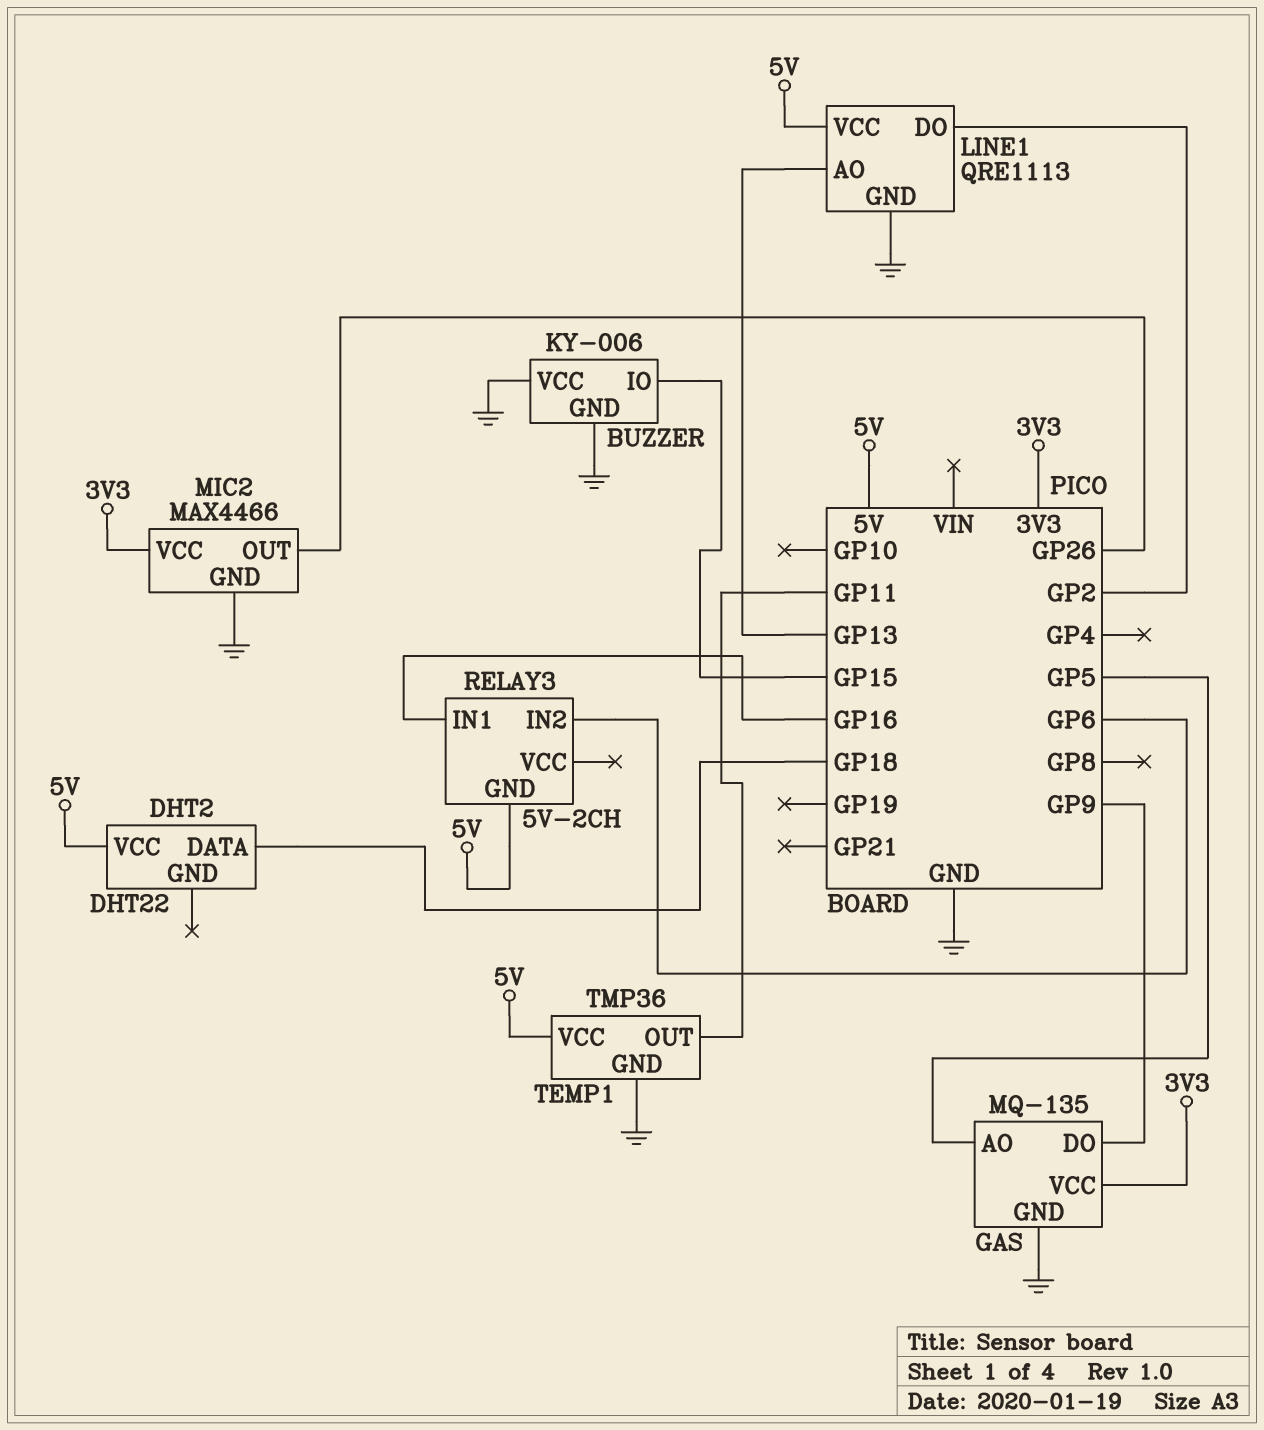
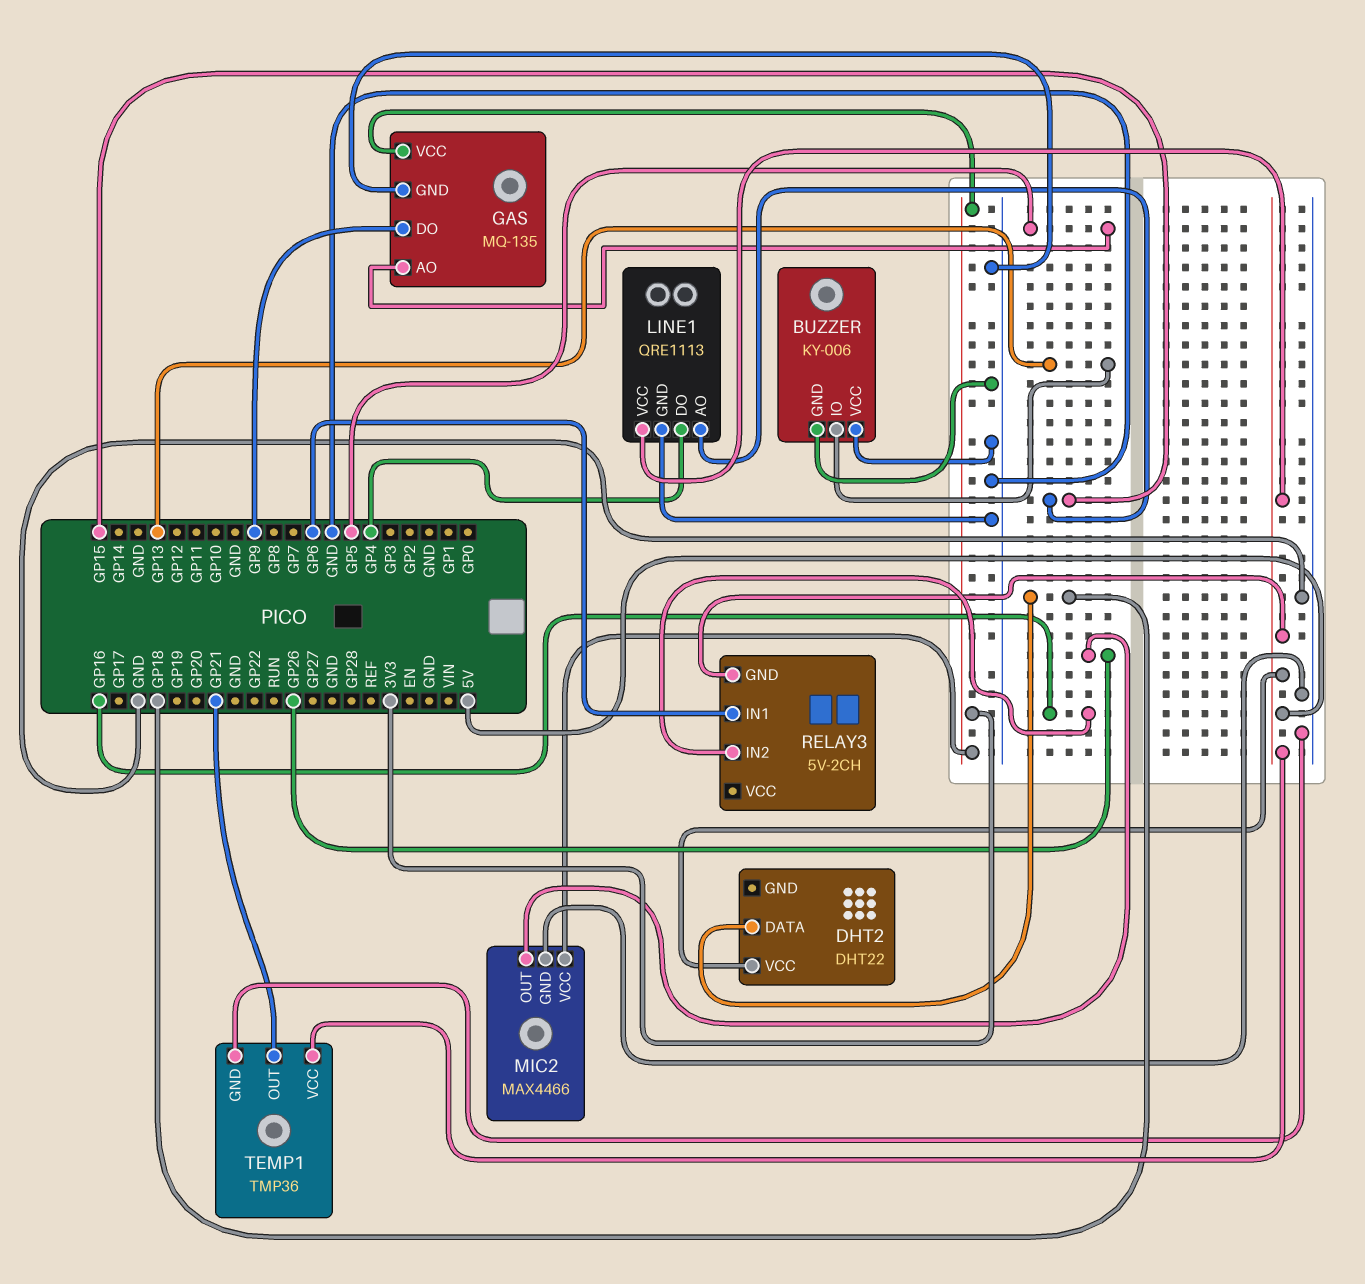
BUZZER pin IO: GP15 -> GP13
LINE1 pin AO: GP13 -> GP15
LINE1 pin DO: GP2 -> GP4
RELAY3 pin IN1: GP16 -> GP6
RELAY3 pin IN2: GP6 -> GP16
TEMP1 pin OUT: GP11 -> GP21

